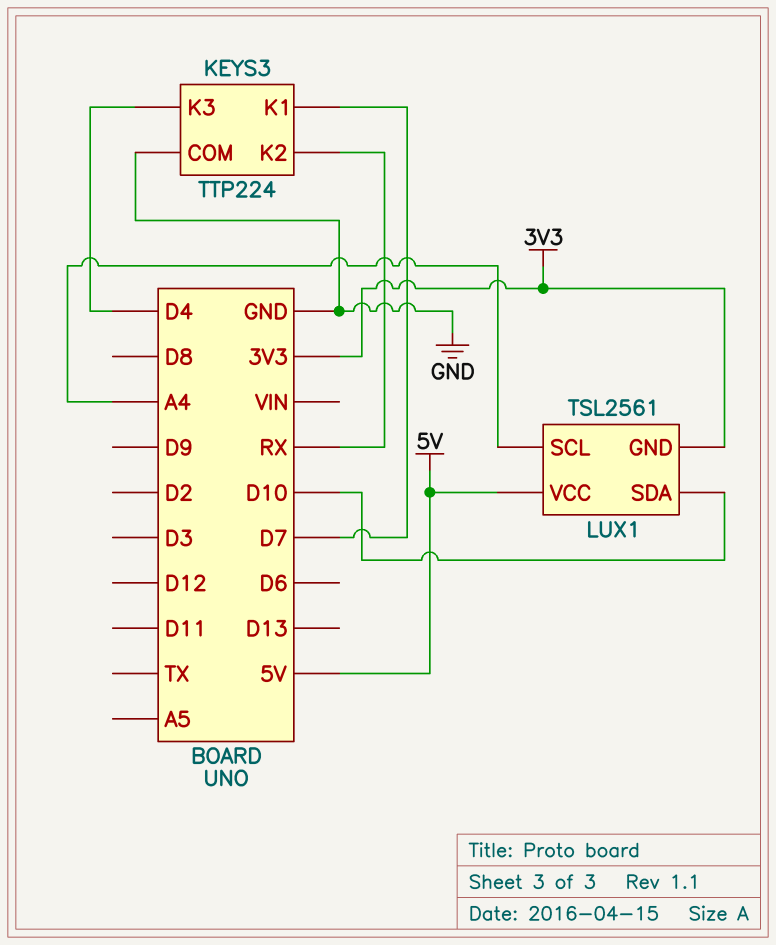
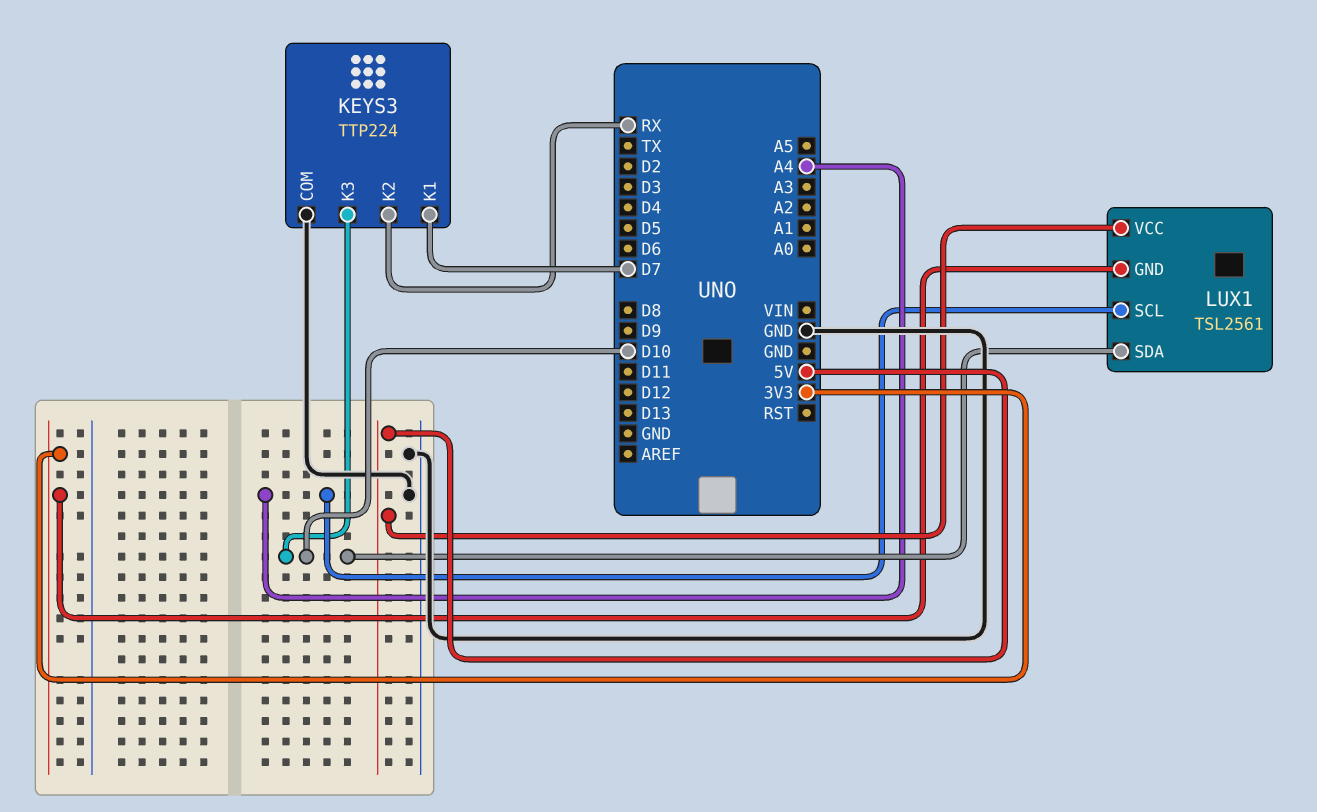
KEYS3 pin K3: D4 -> D10

